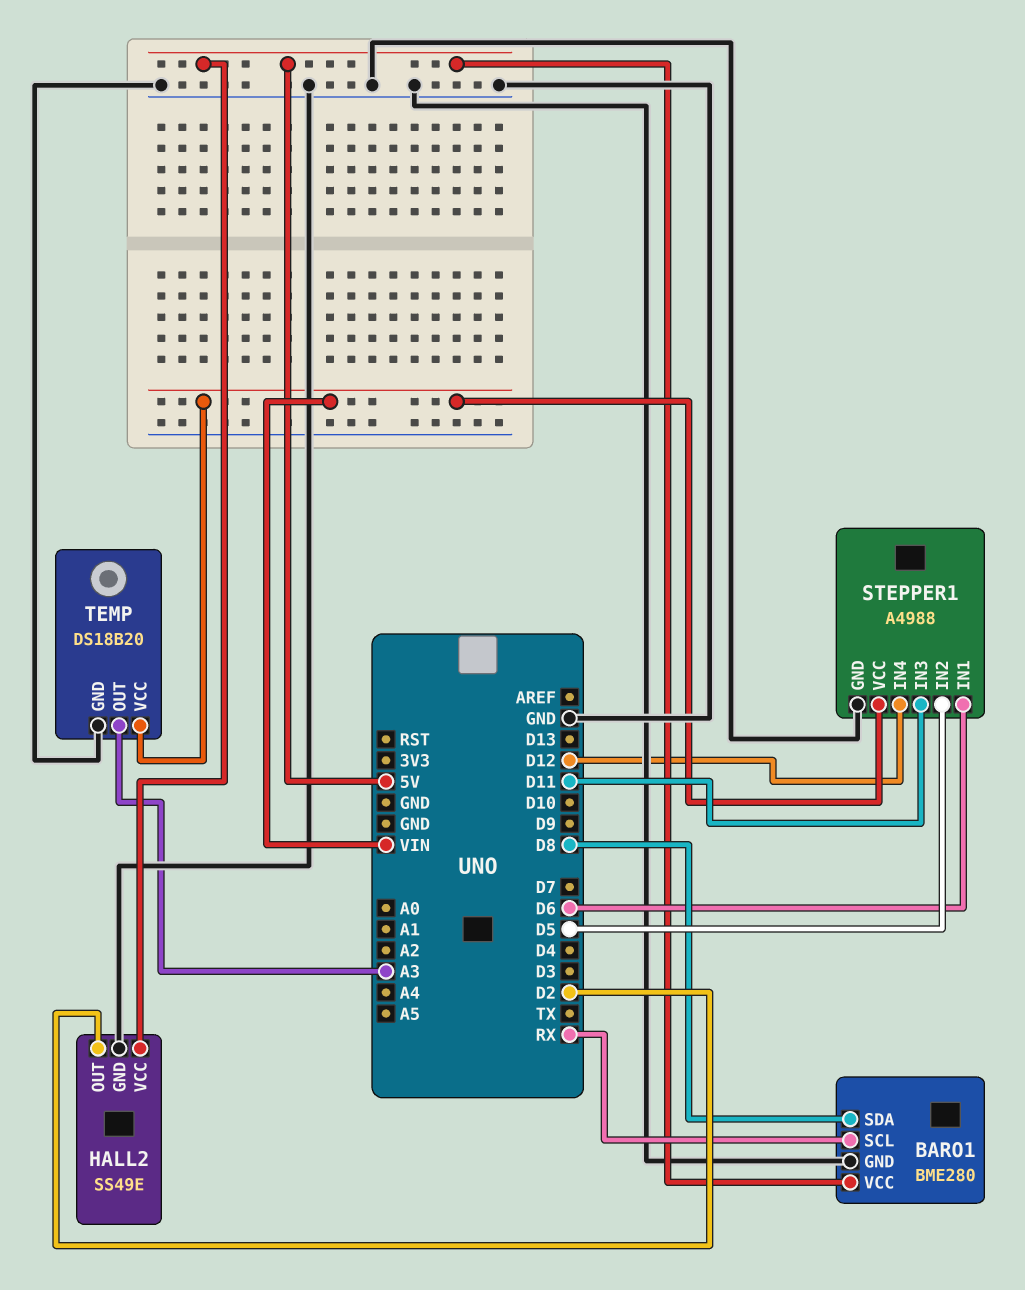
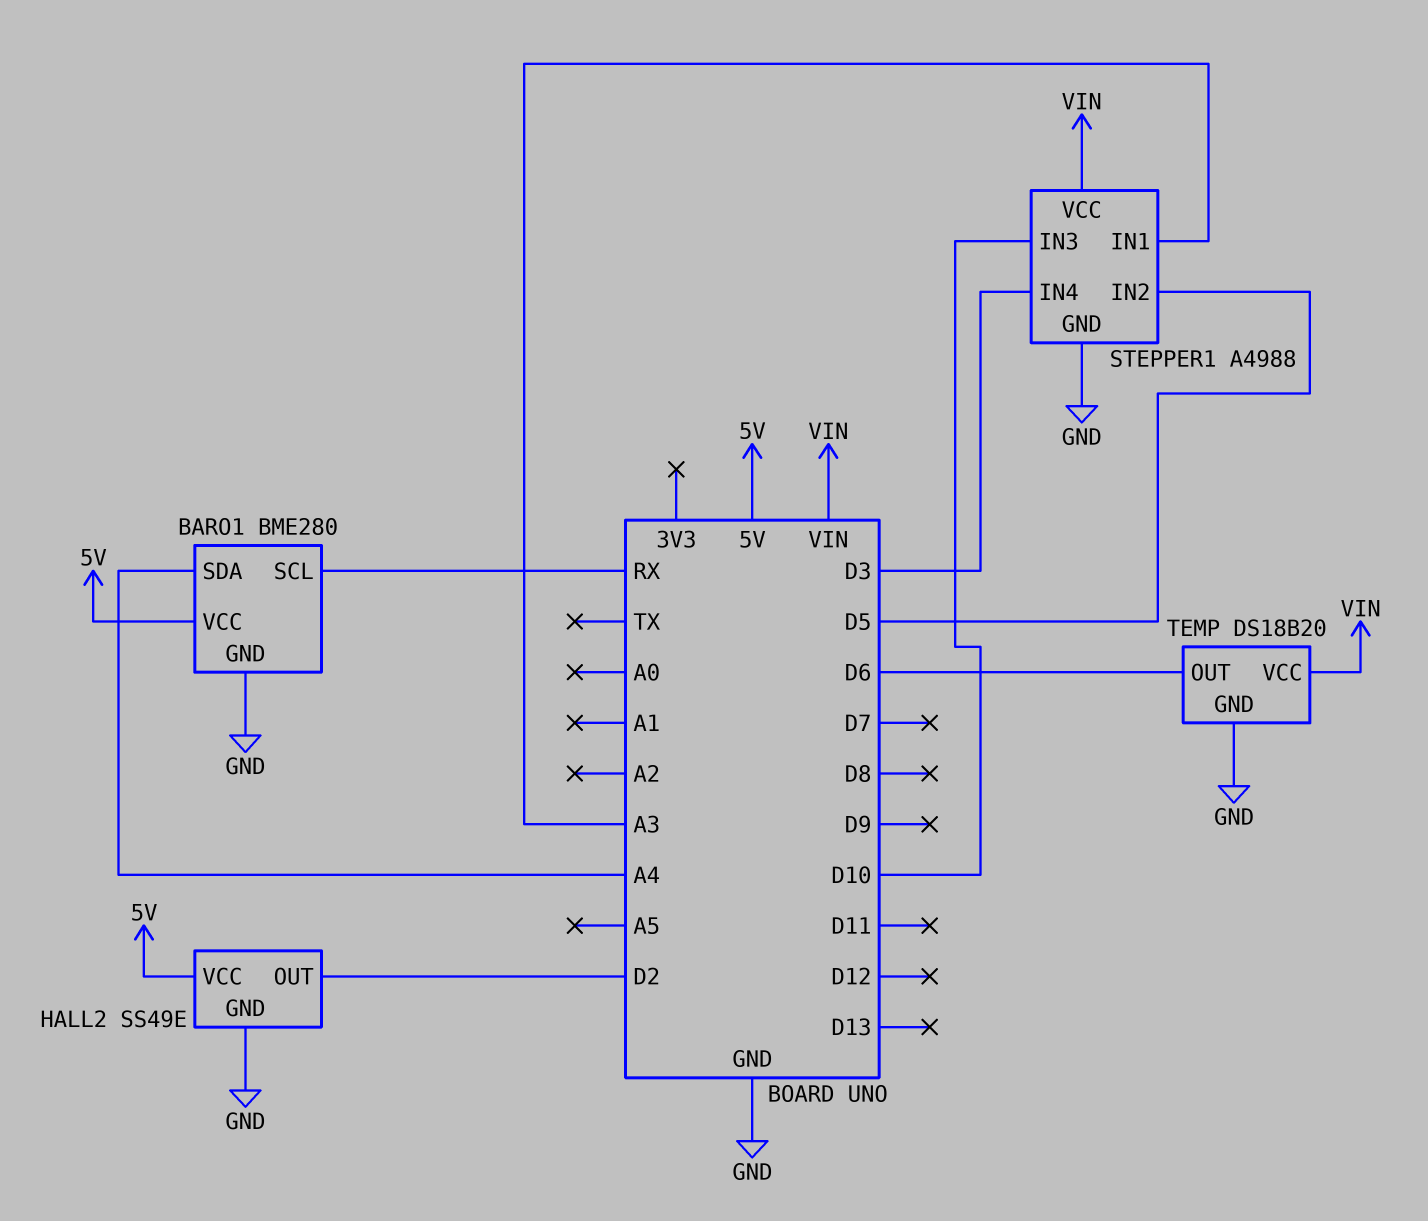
BARO1 pin SDA: D8 -> A4
STEPPER1 pin IN1: D6 -> A3
STEPPER1 pin IN3: D11 -> D10
STEPPER1 pin IN4: D12 -> D3
TEMP pin OUT: A3 -> D6

